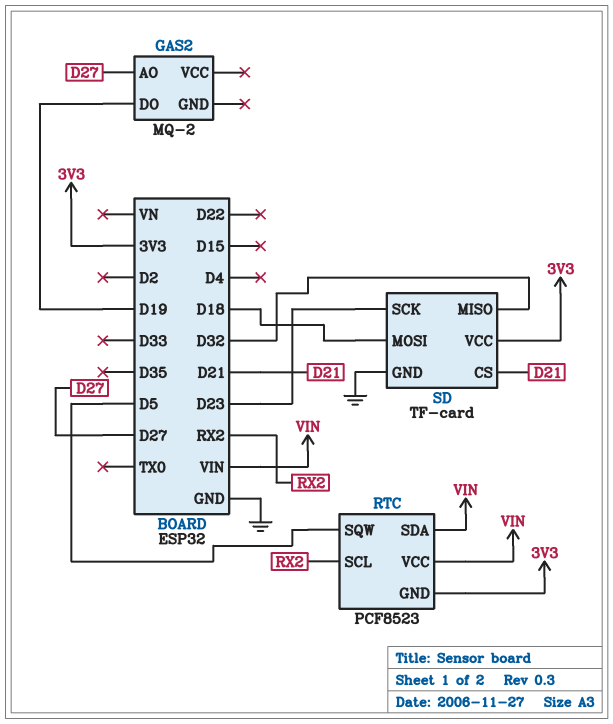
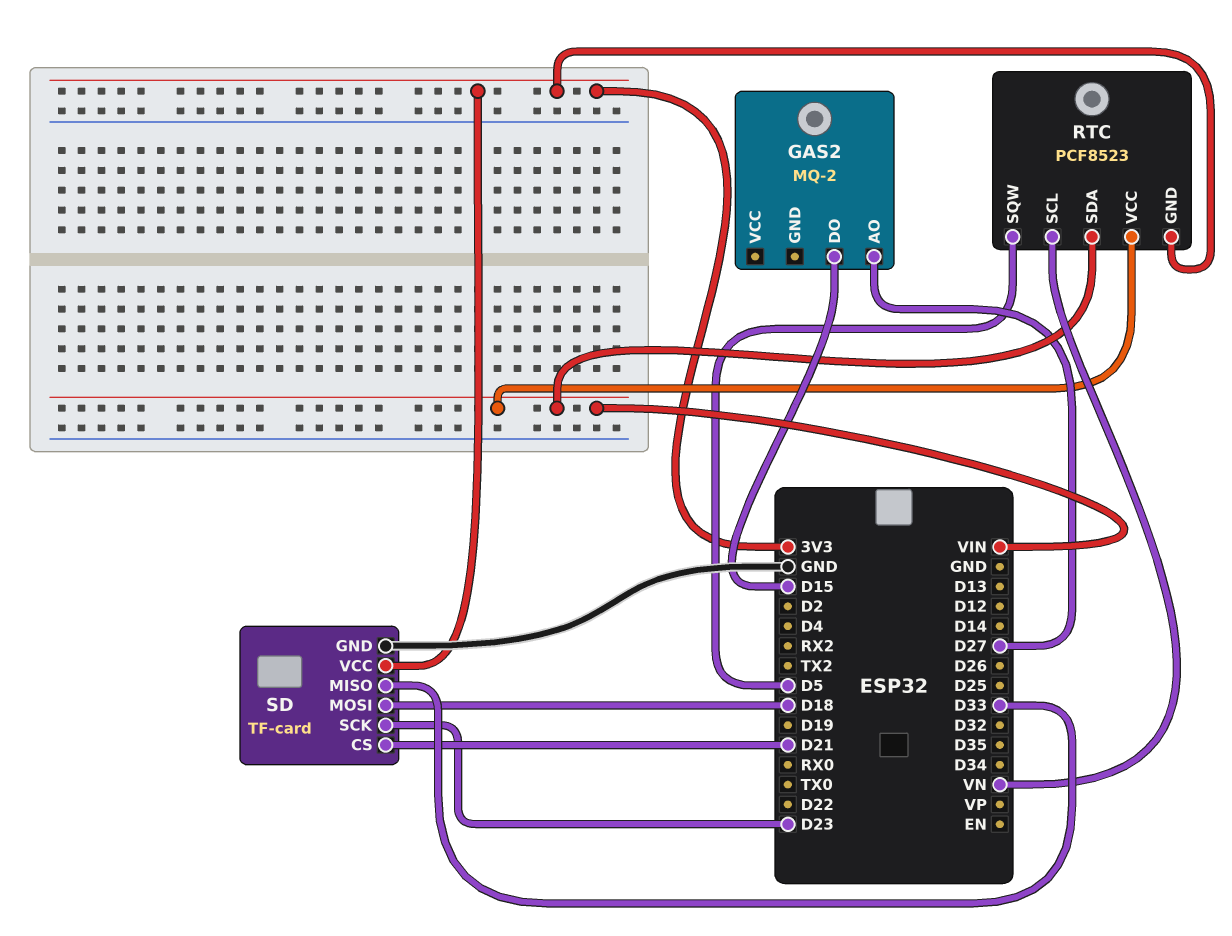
GAS2 pin DO: D19 -> D15
RTC pin SCL: RX2 -> VN
SD pin MISO: D32 -> D33

